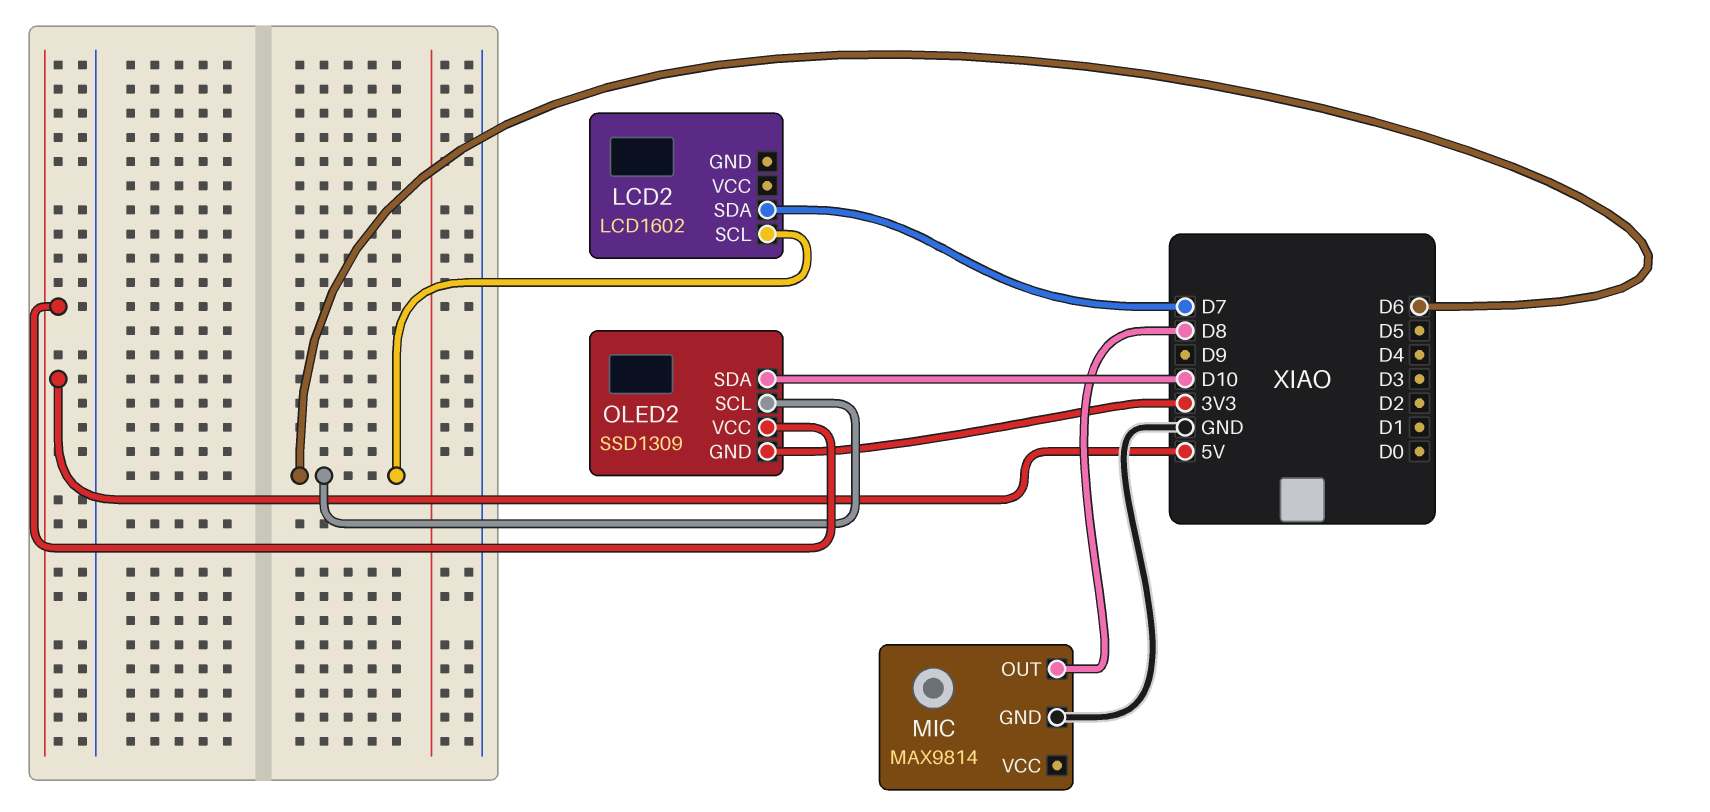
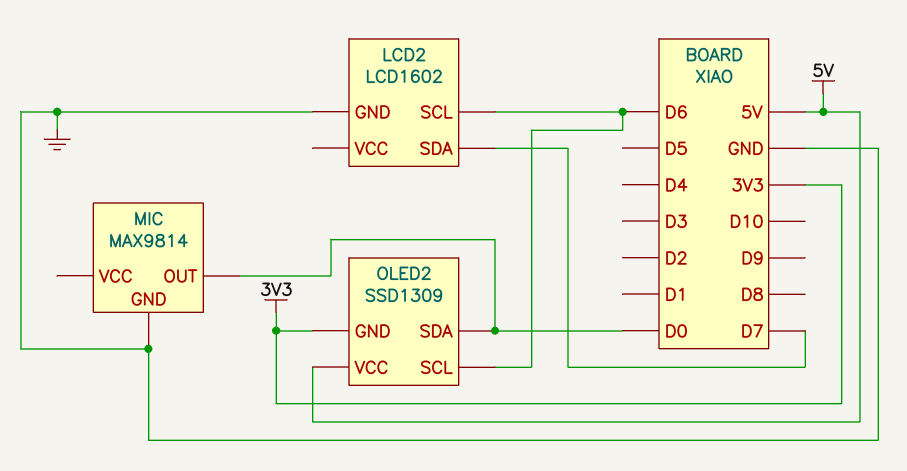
LCD2 pin GND: none -> GND
MIC pin OUT: D8 -> D0
OLED2 pin SDA: D10 -> D0

